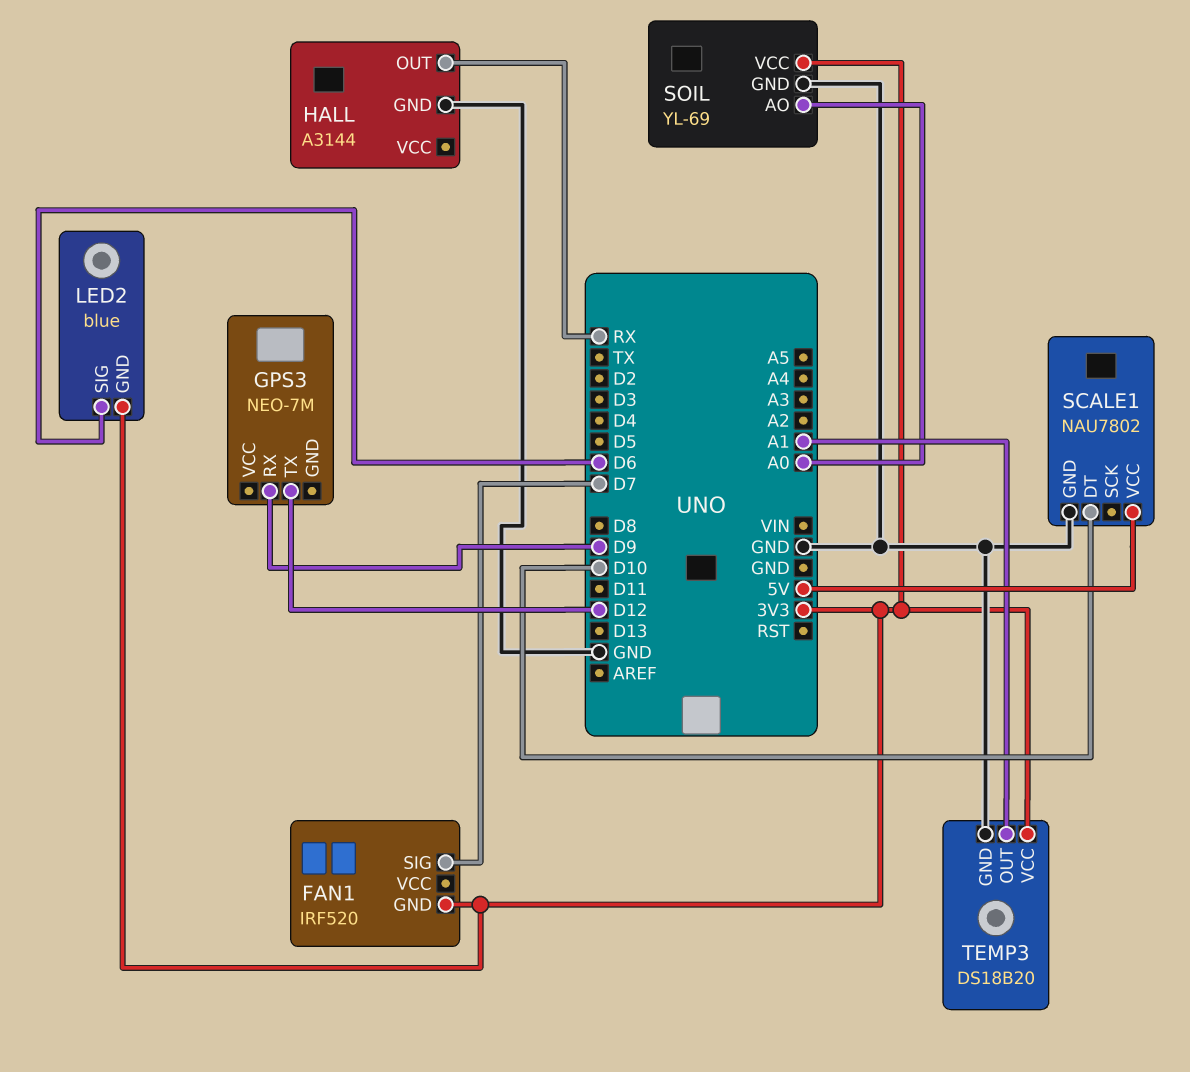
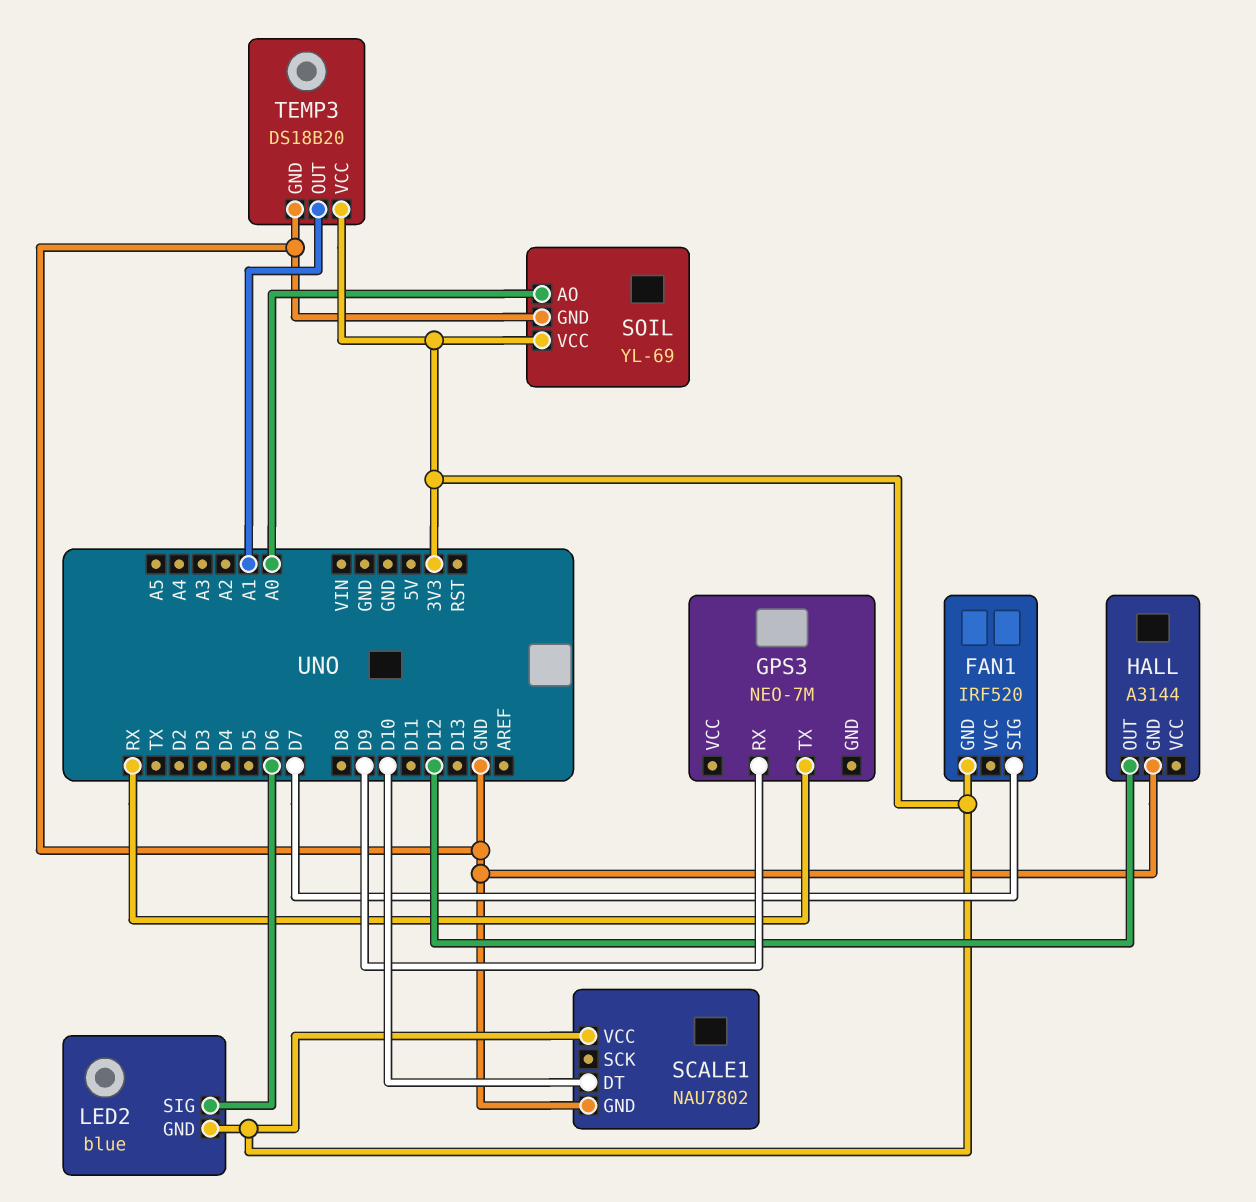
GPS3 pin TX: D12 -> RX
HALL pin OUT: RX -> D12
SCALE1 pin VCC: 5V -> 3V3

